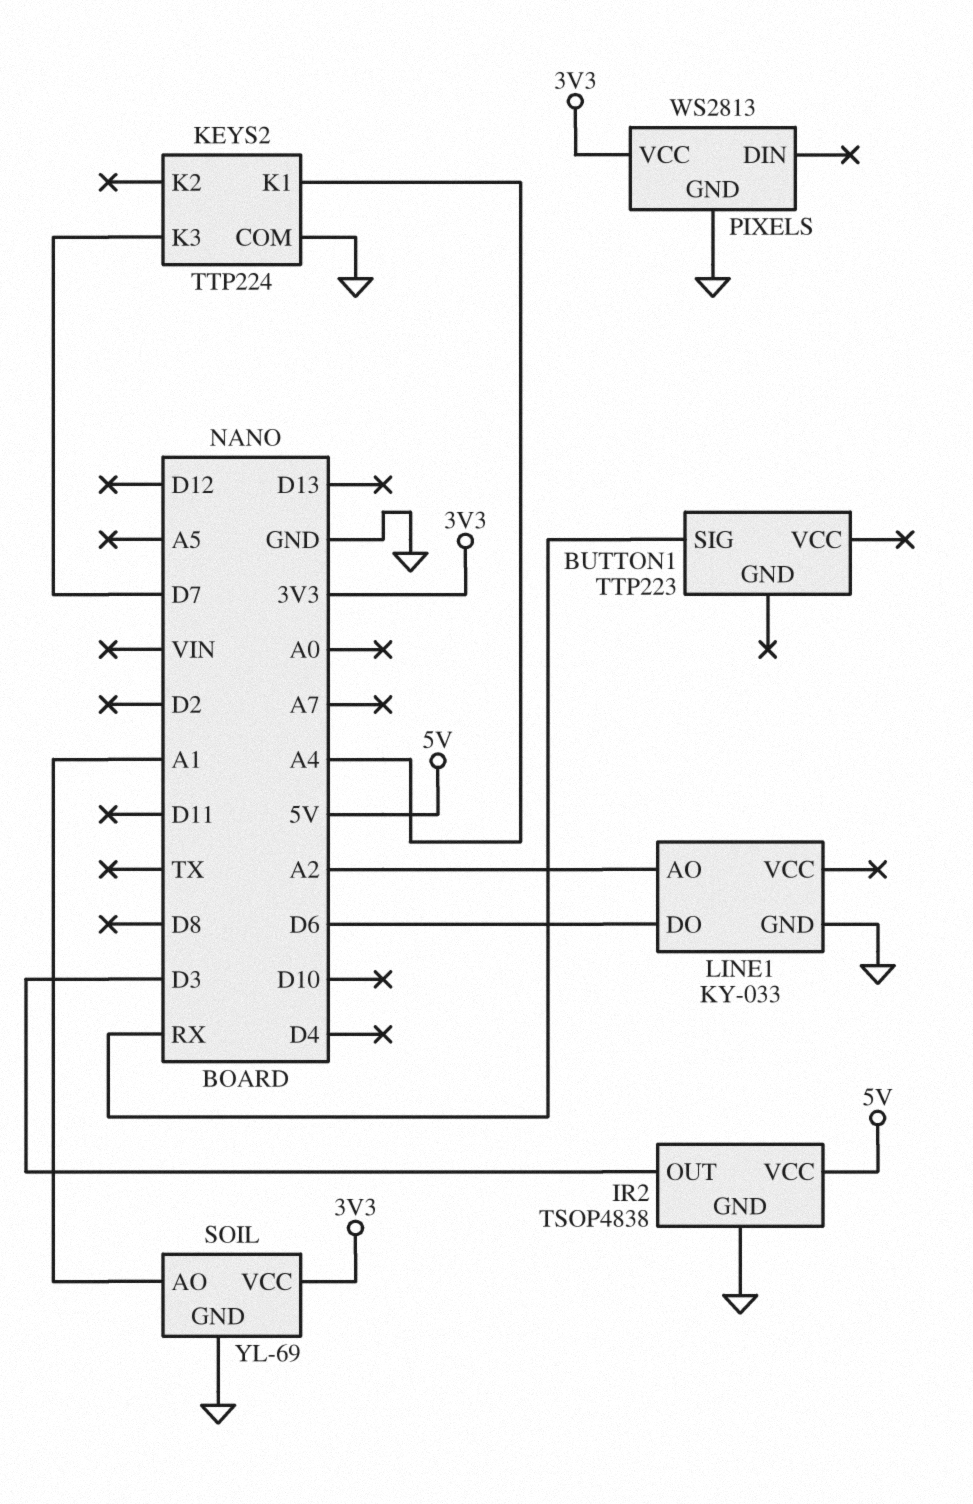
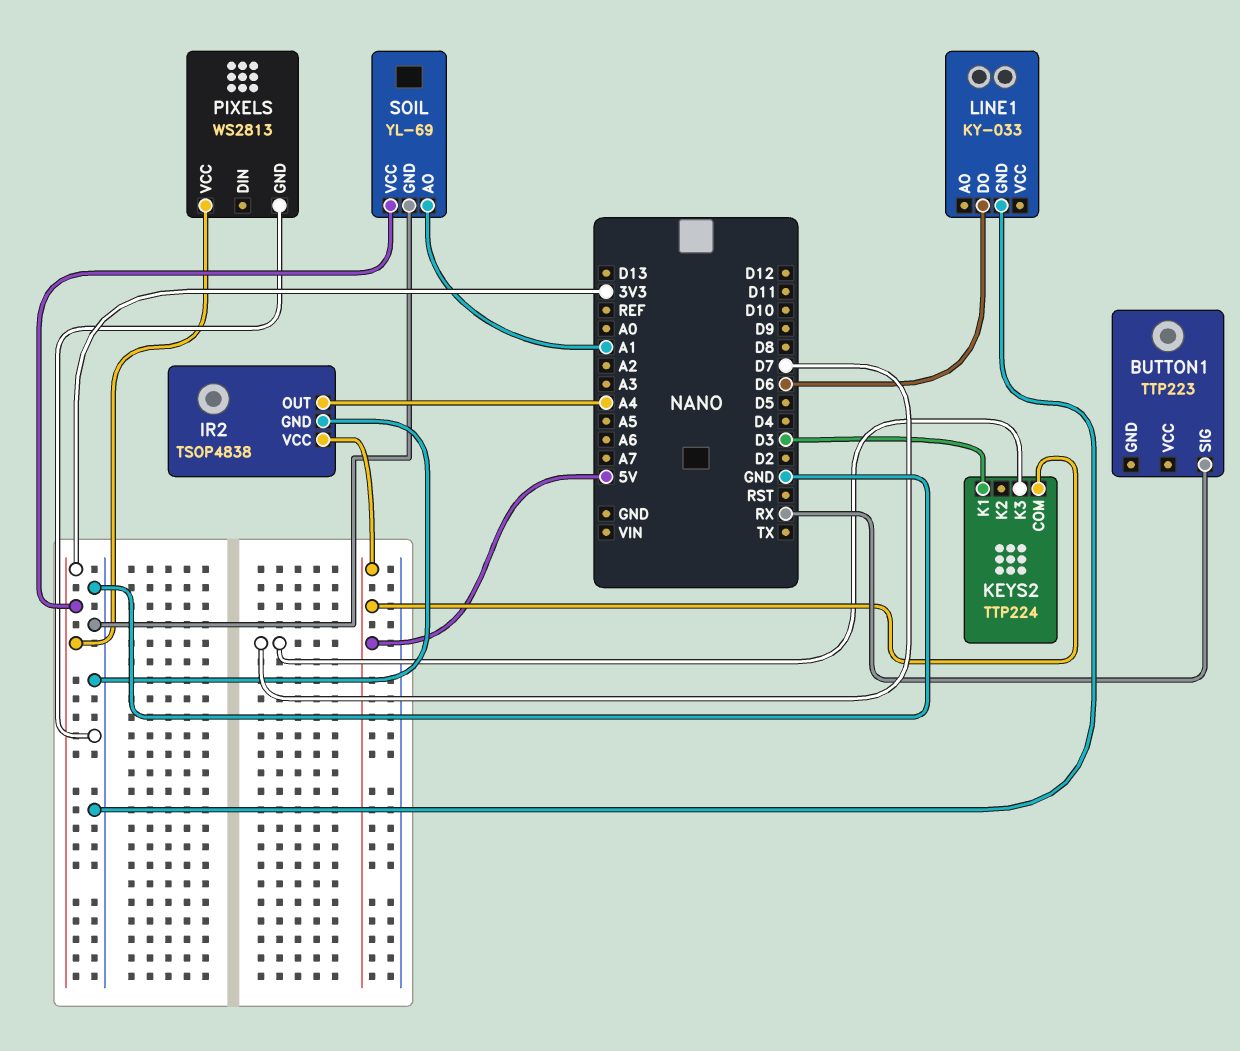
IR2 pin OUT: D3 -> A4
KEYS2 pin COM: GND -> 5V
KEYS2 pin K1: A4 -> D3
LINE1 pin AO: A2 -> none

